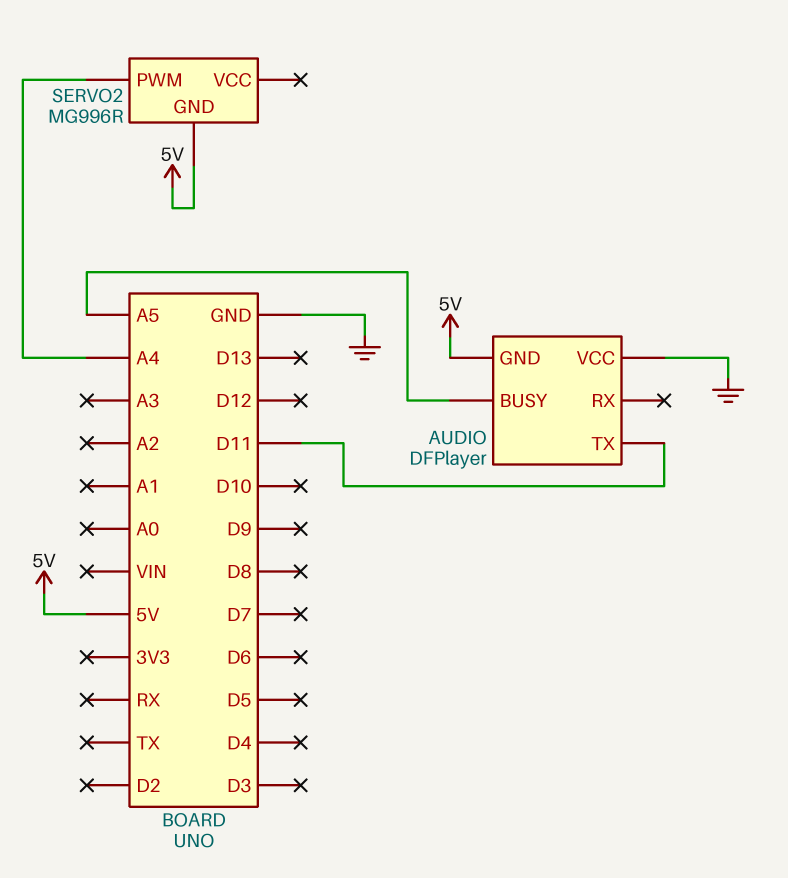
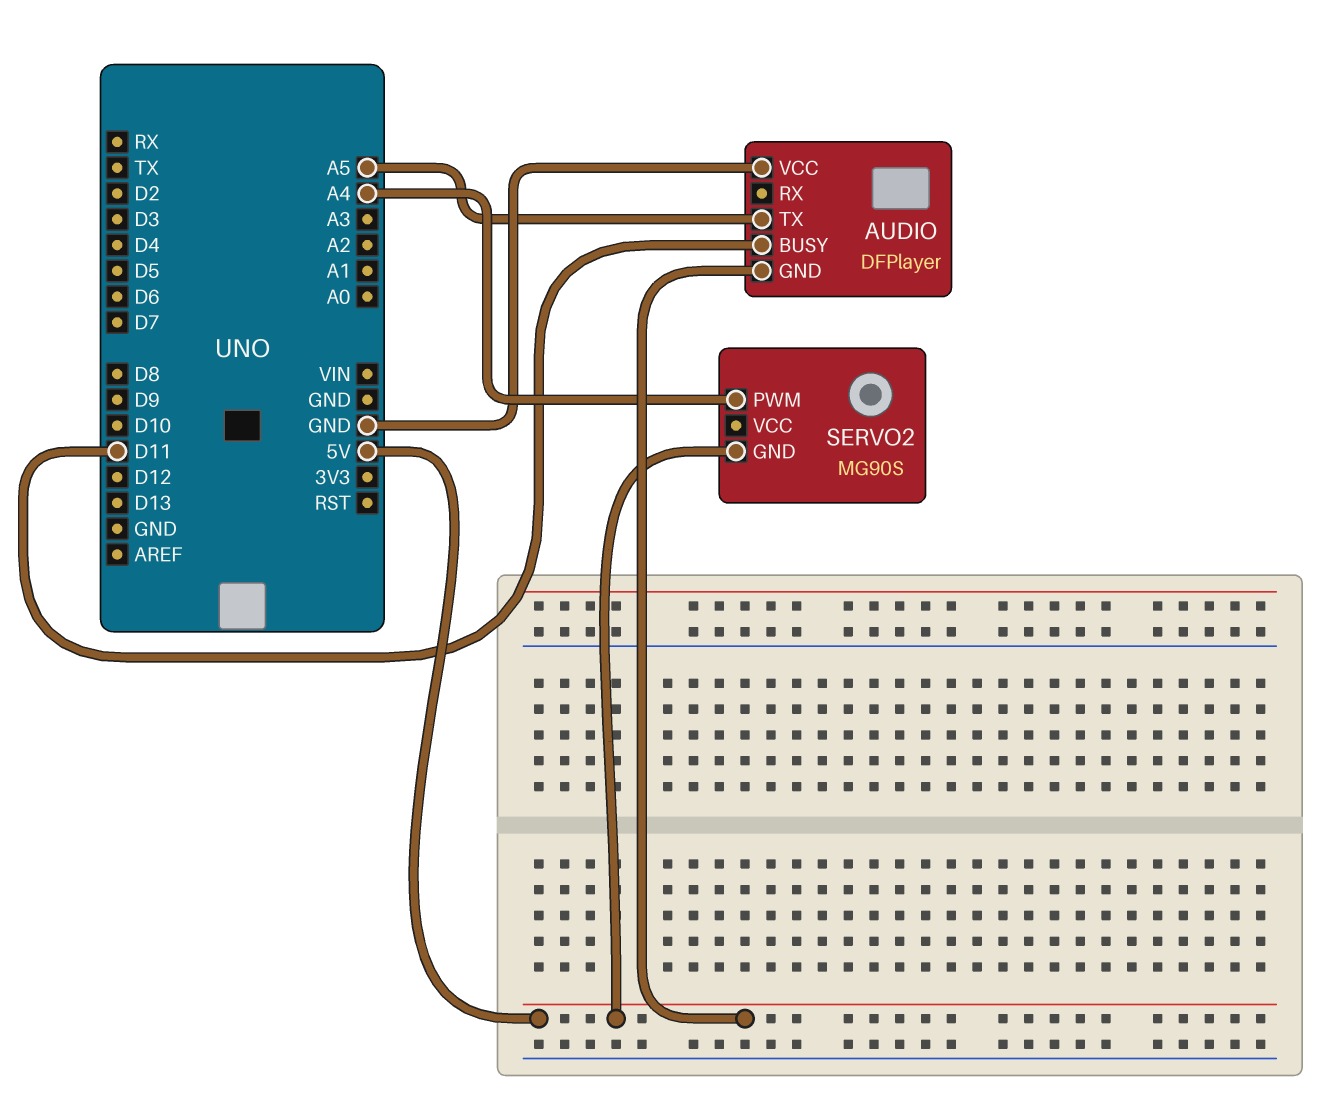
AUDIO pin BUSY: A5 -> D11
AUDIO pin TX: D11 -> A5
SERVO2: MG996R -> MG90S

